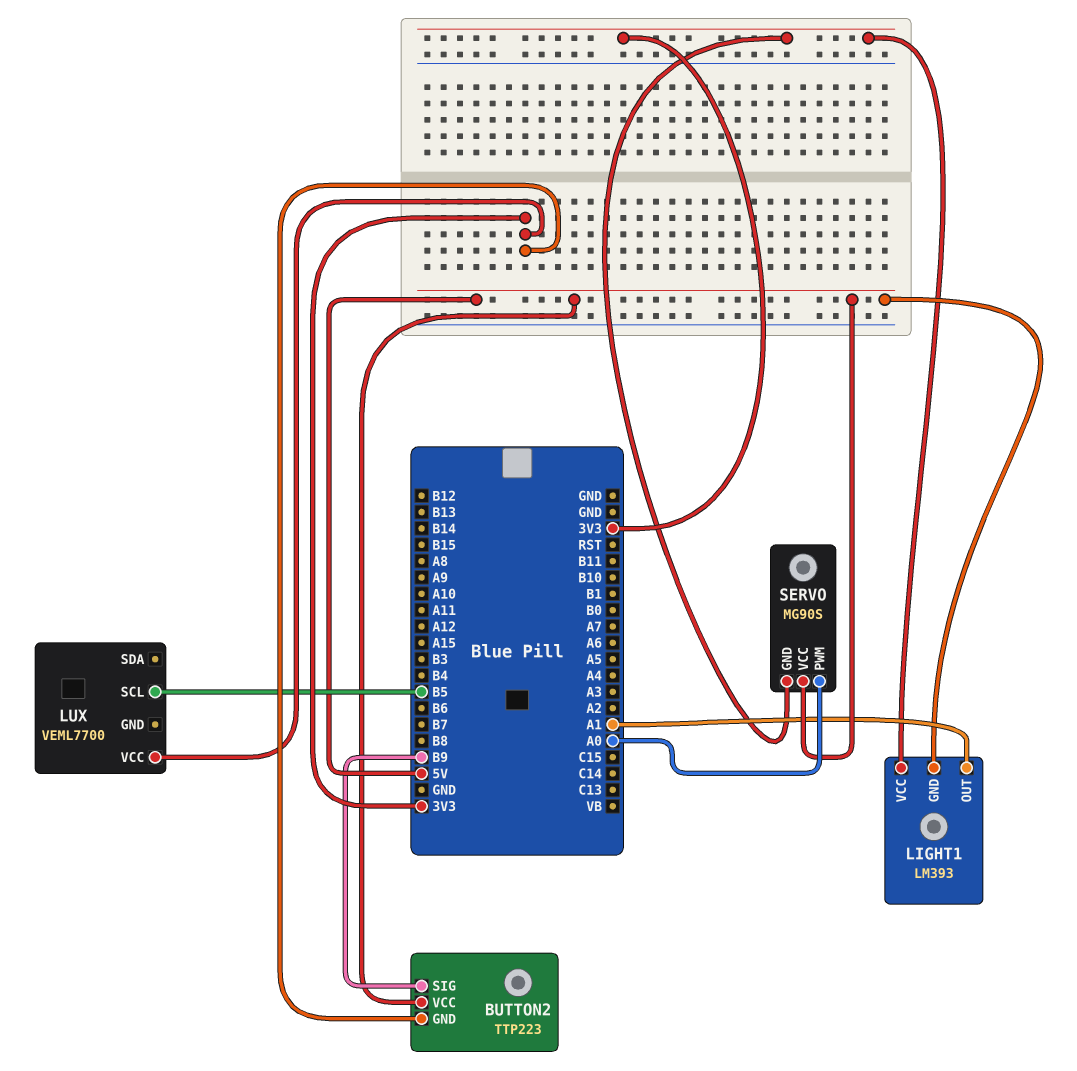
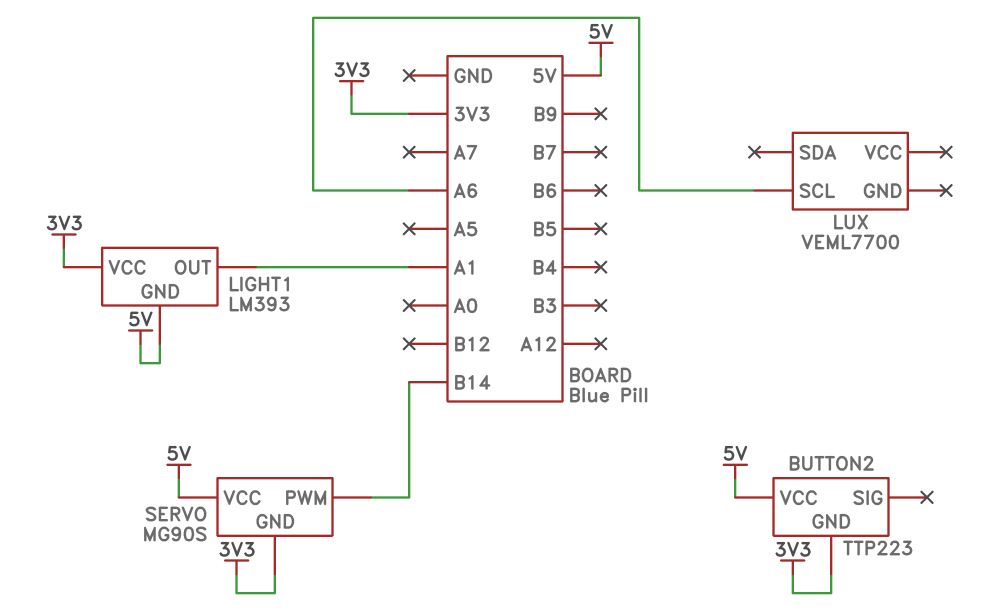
BUTTON2 pin SIG: B9 -> none
LUX pin SCL: B5 -> A6
LUX pin VCC: 3V3 -> none
SERVO pin PWM: A0 -> B14

